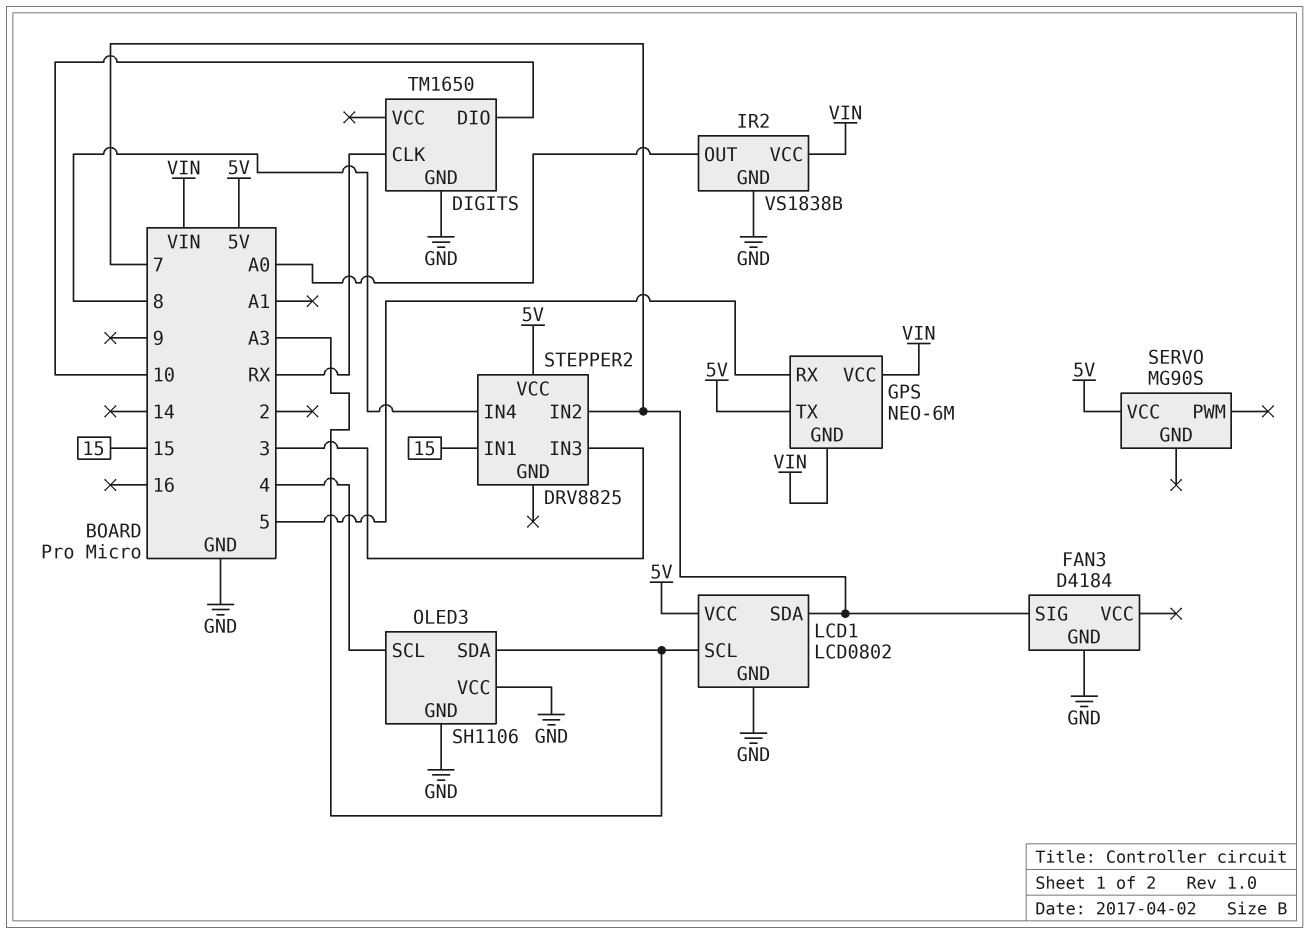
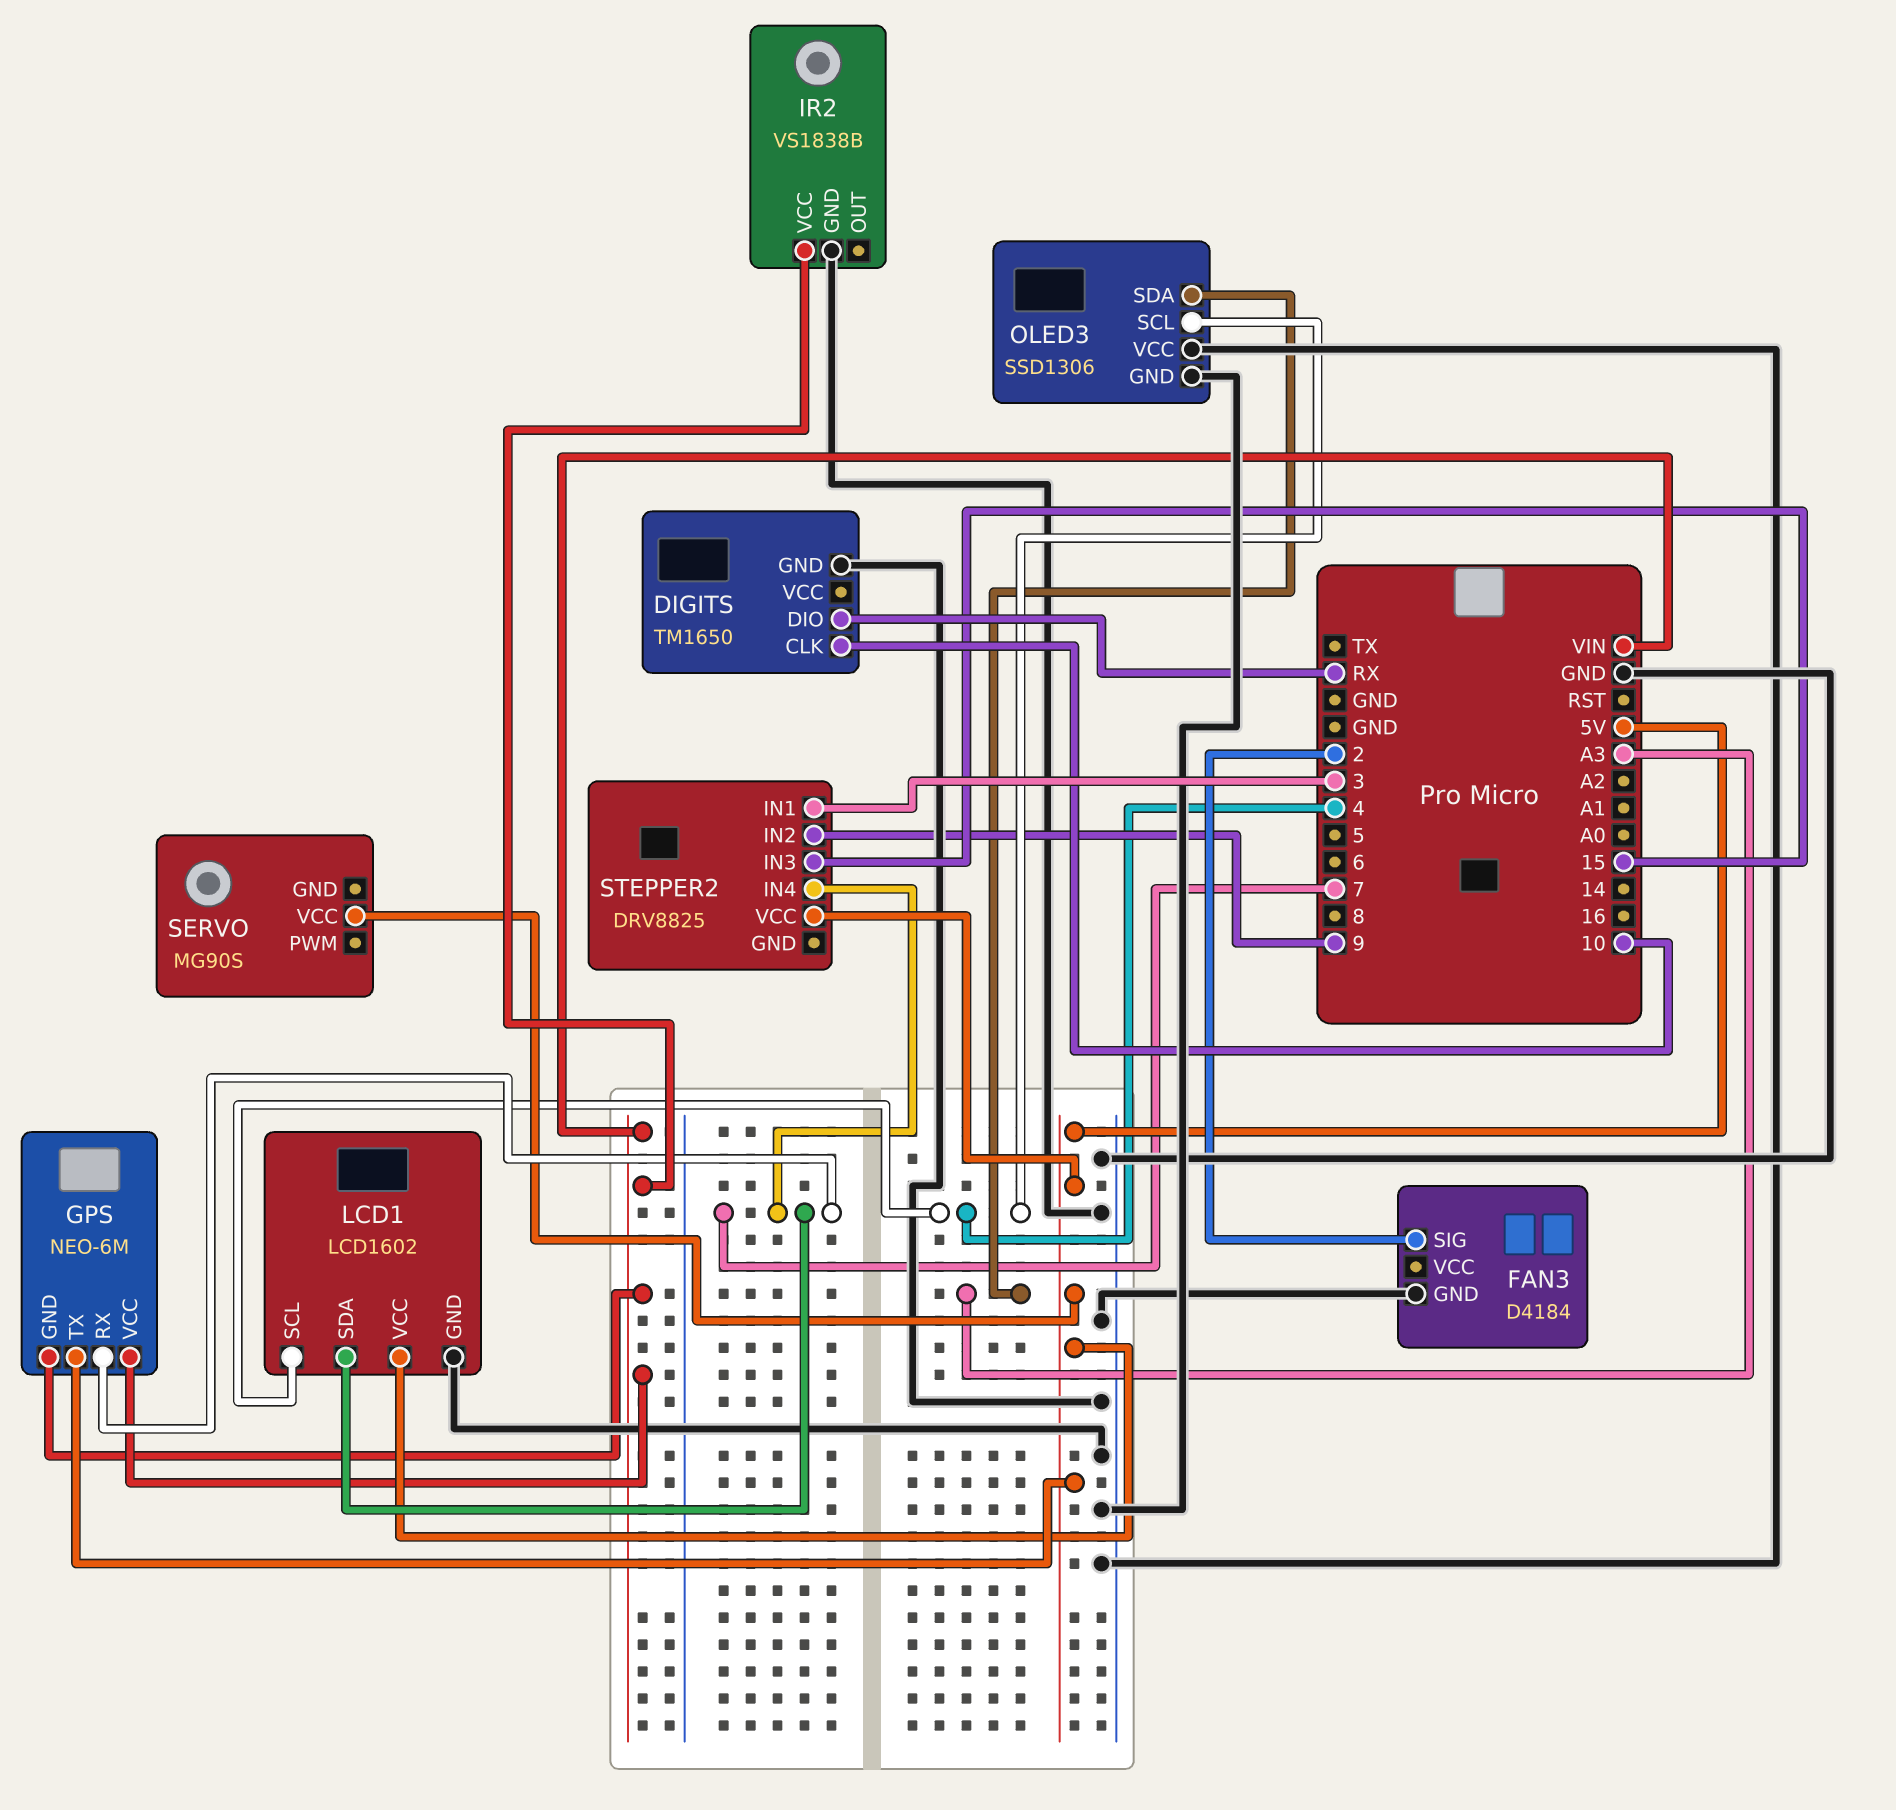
DIGITS pin CLK: RX -> 10
DIGITS pin DIO: 10 -> RX
FAN3 pin SIG: 7 -> 2
GPS pin RX: 5 -> 7
IR2 pin OUT: A0 -> none
LCD1: LCD0802 -> LCD1602
LCD1 pin SCL: A3 -> 4
OLED3: SH1106 -> SSD1306
STEPPER2 pin IN1: 15 -> 3
STEPPER2 pin IN2: 7 -> 9
STEPPER2 pin IN3: 3 -> 15
STEPPER2 pin IN4: 8 -> 7

